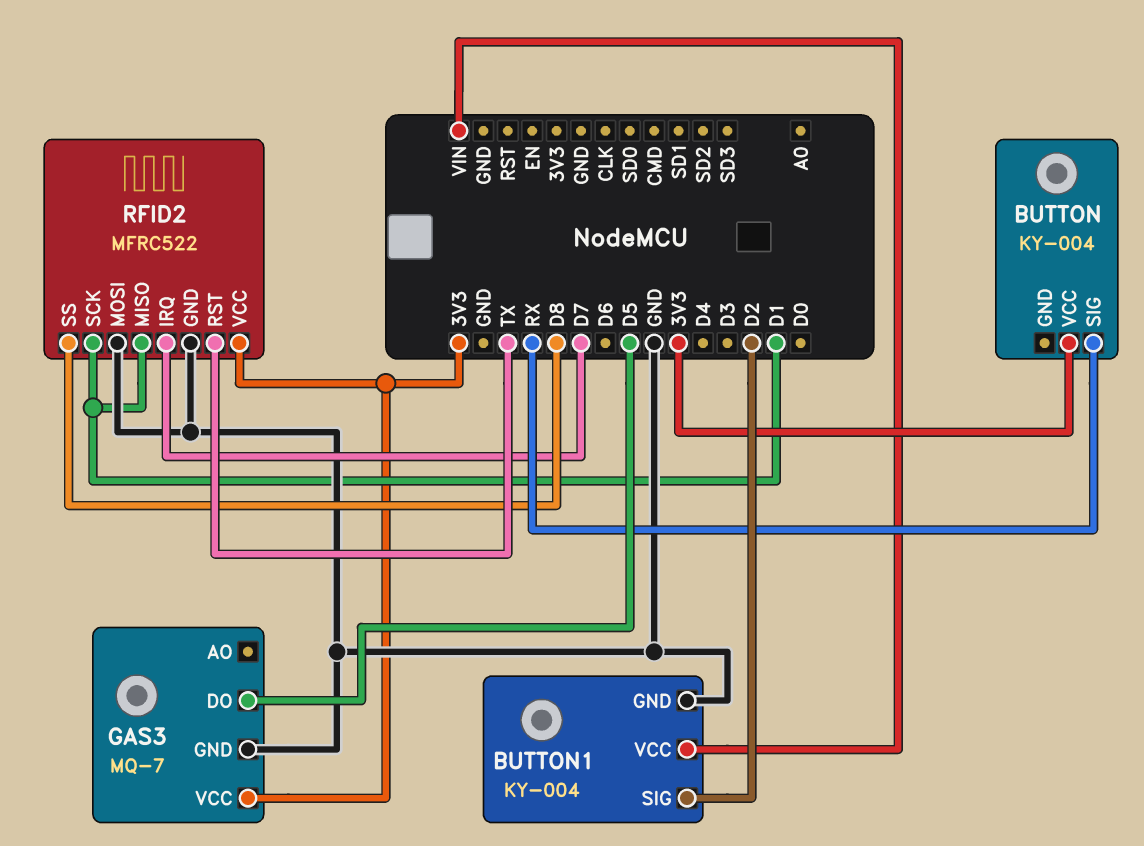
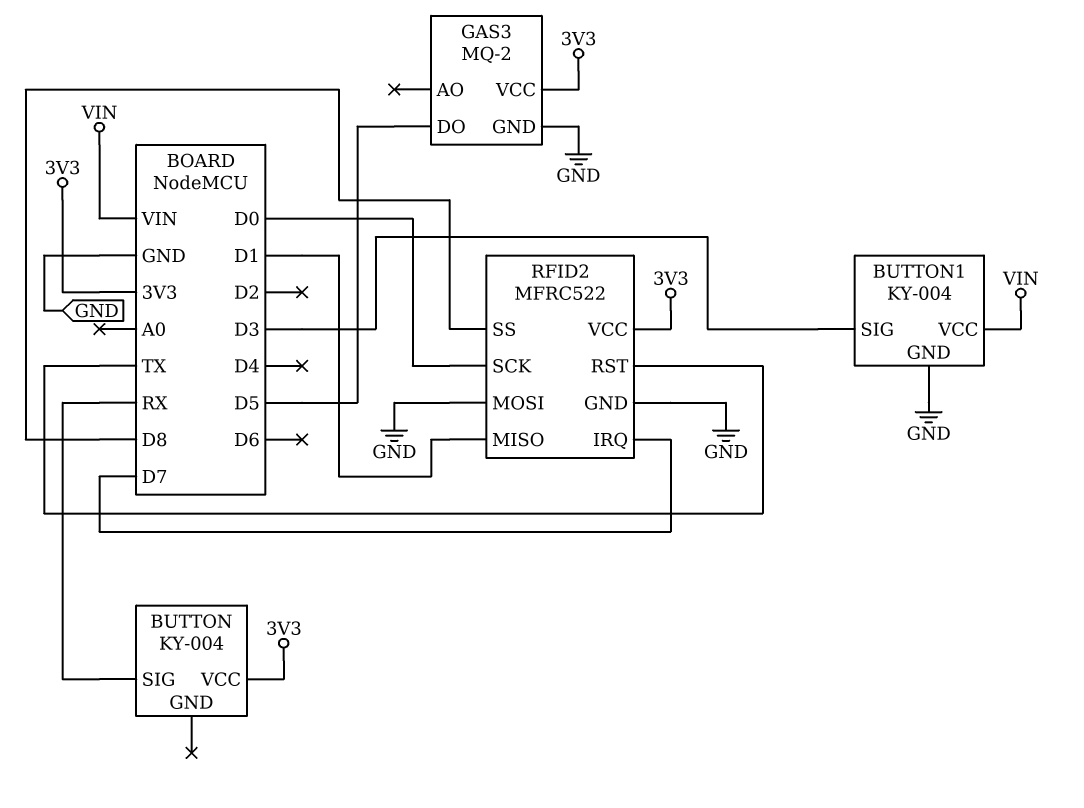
BUTTON1 pin SIG: D2 -> D3
GAS3: MQ-7 -> MQ-2
RFID2 pin SCK: D1 -> D0

